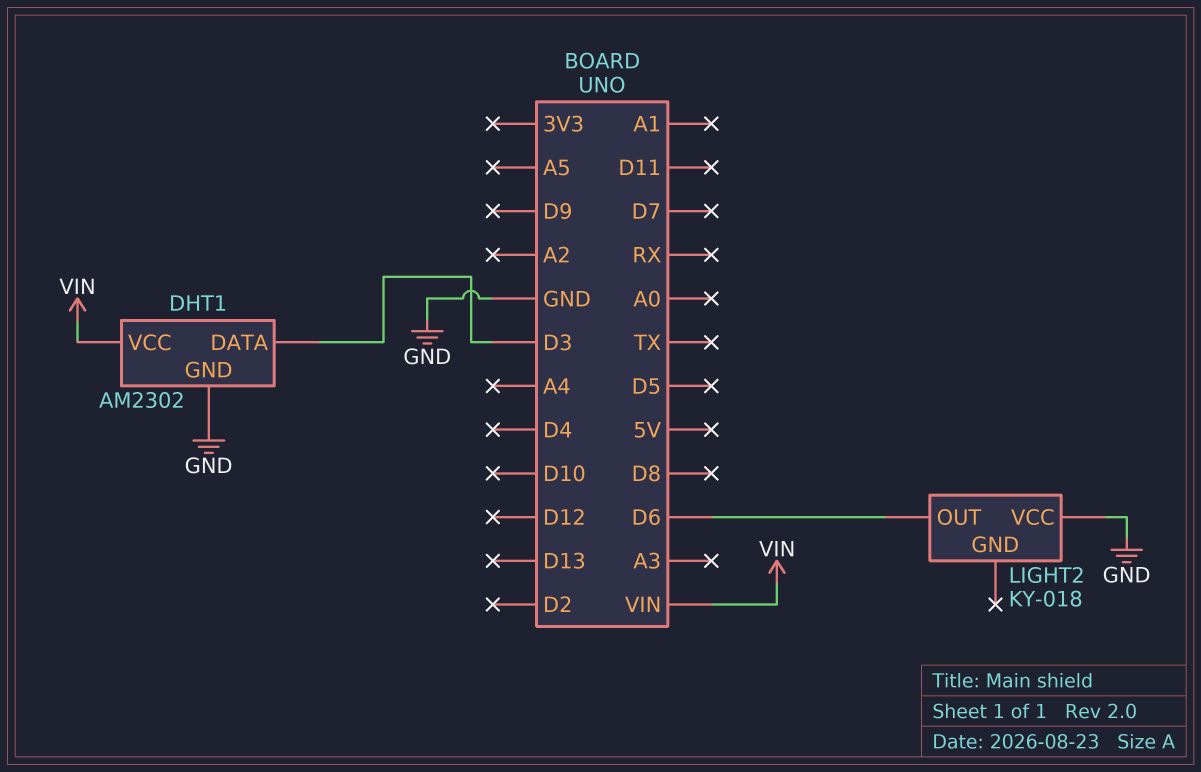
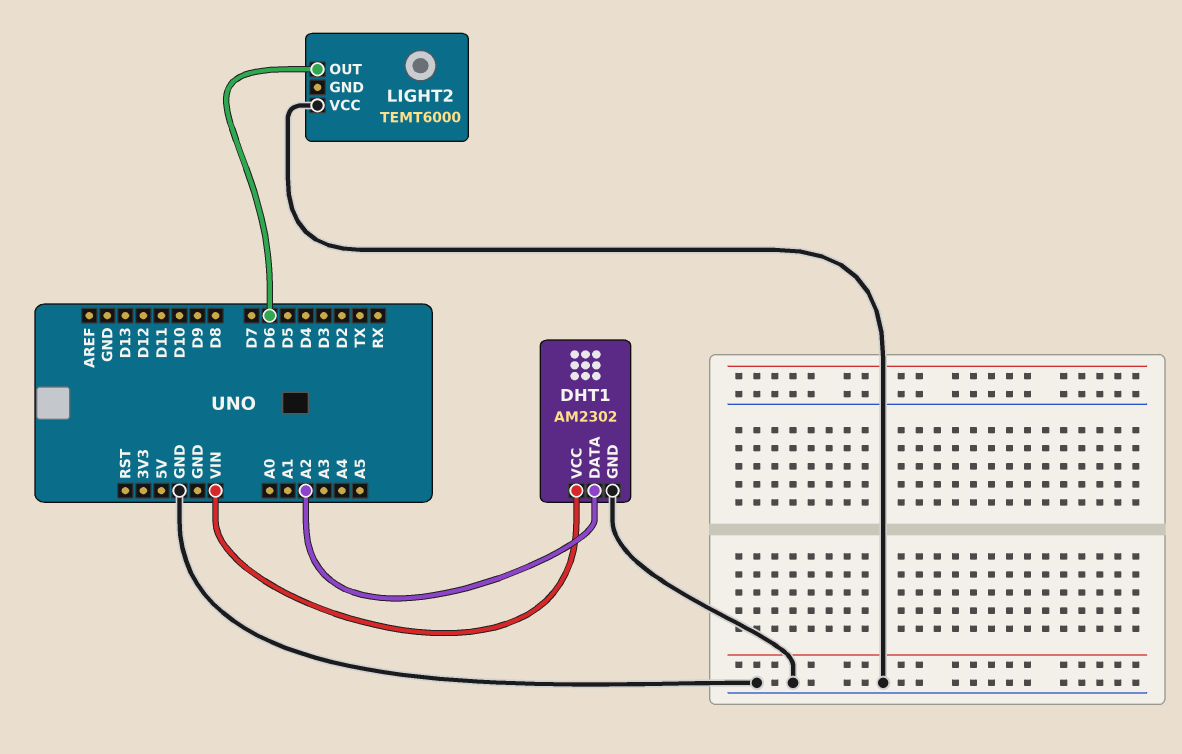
DHT1 pin DATA: D3 -> A2
LIGHT2: KY-018 -> TEMT6000

